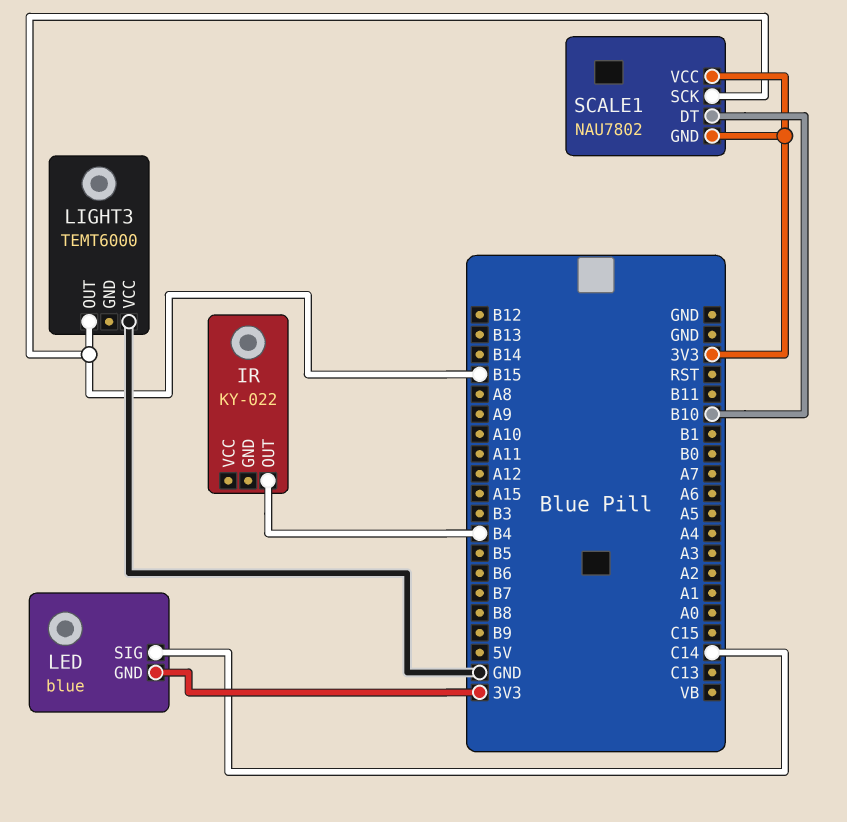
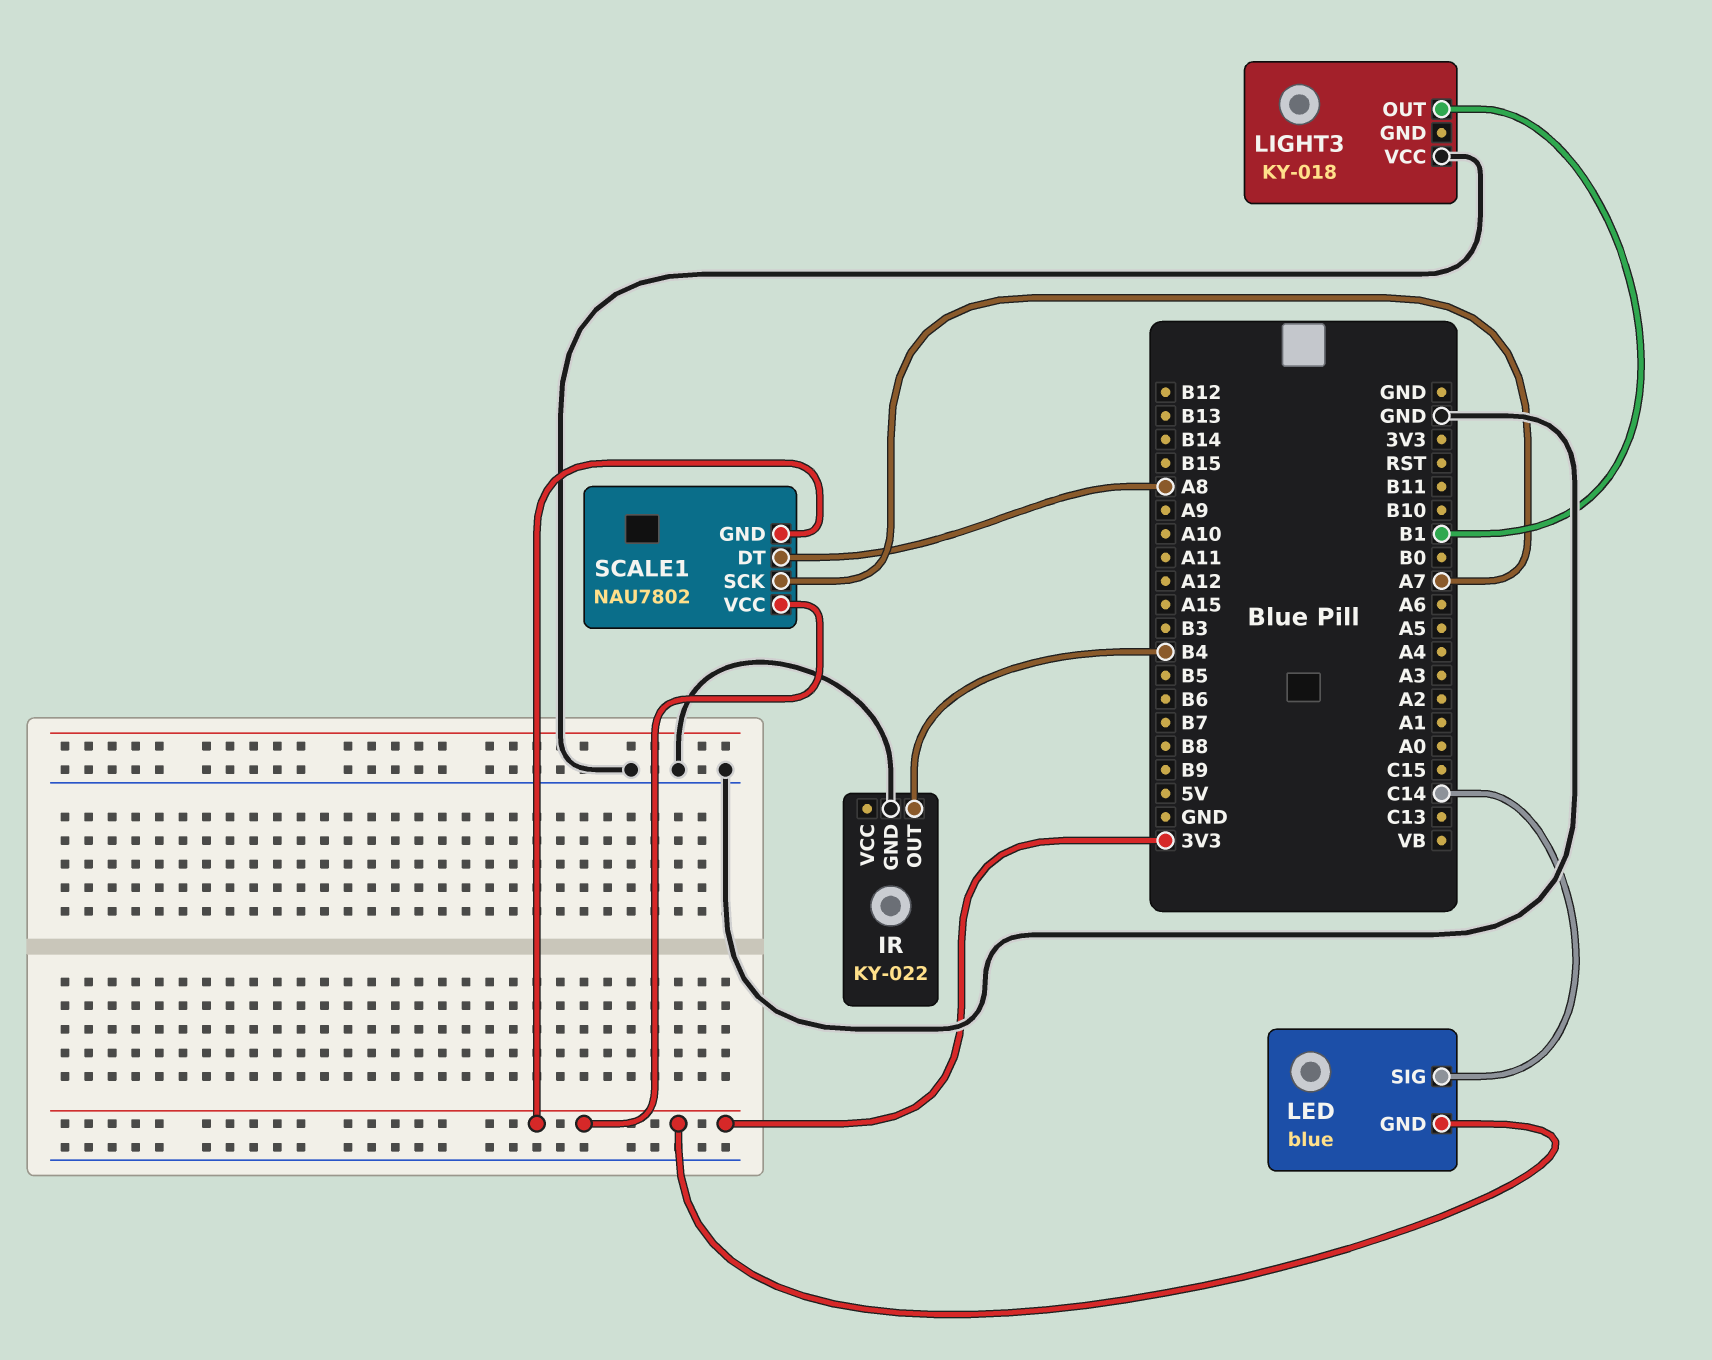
IR pin GND: none -> GND
LIGHT3: TEMT6000 -> KY-018
LIGHT3 pin OUT: B15 -> B1
SCALE1 pin DT: B10 -> A8
SCALE1 pin SCK: B15 -> A7

